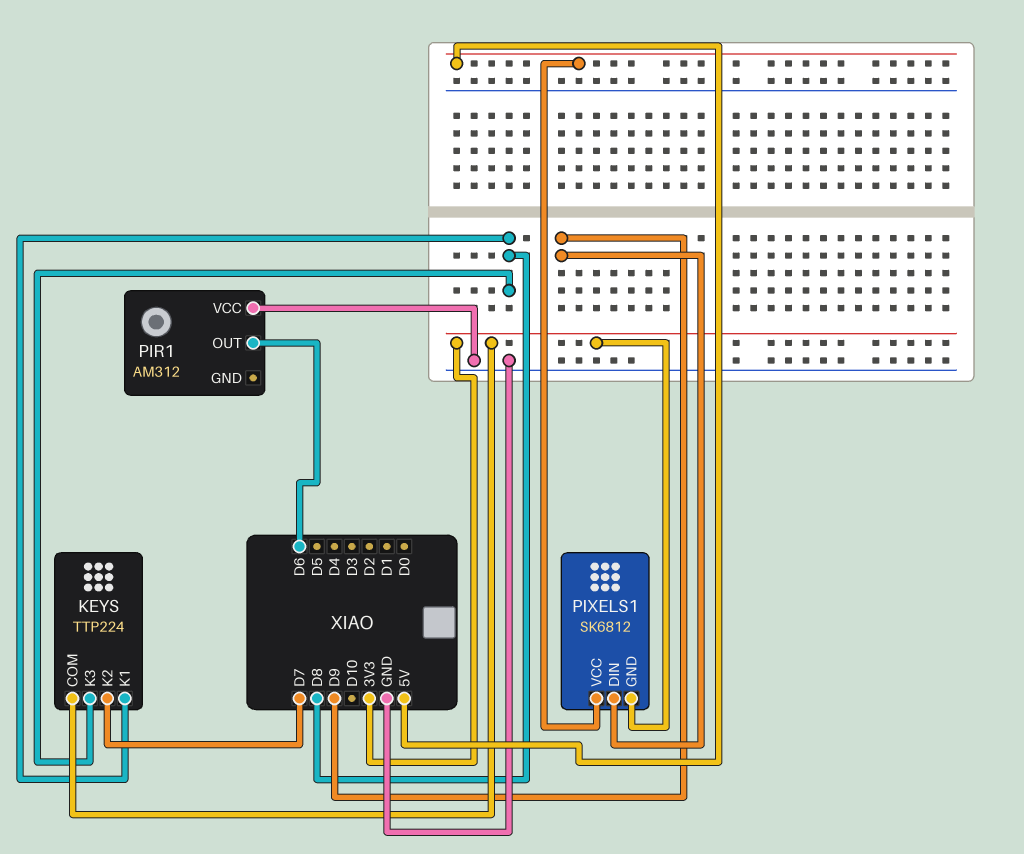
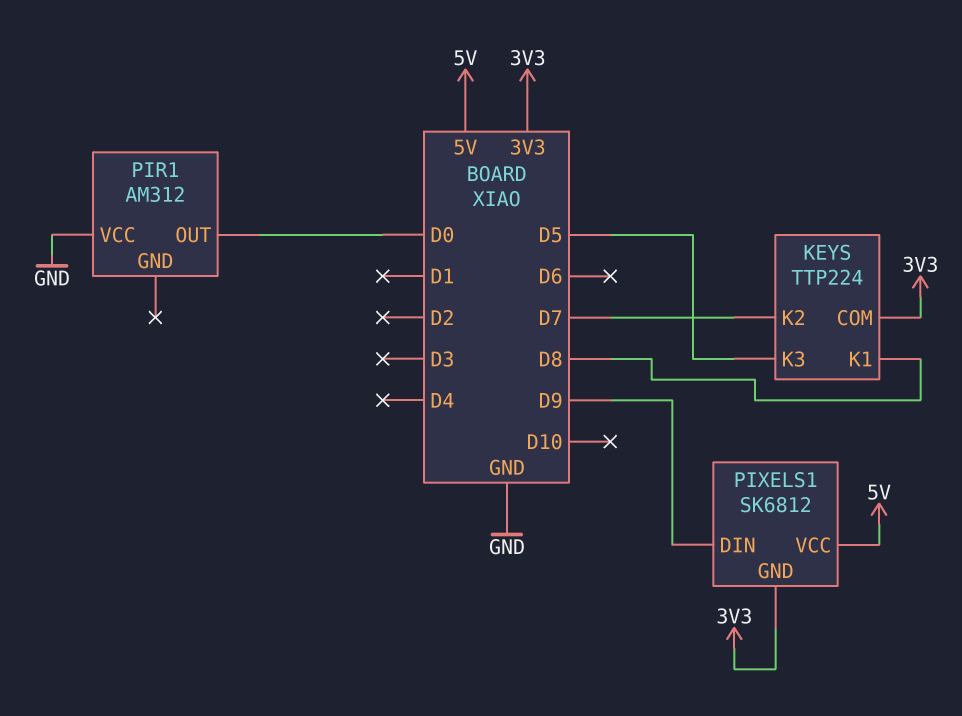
KEYS pin K3: D8 -> D5
PIR1 pin OUT: D6 -> D0

